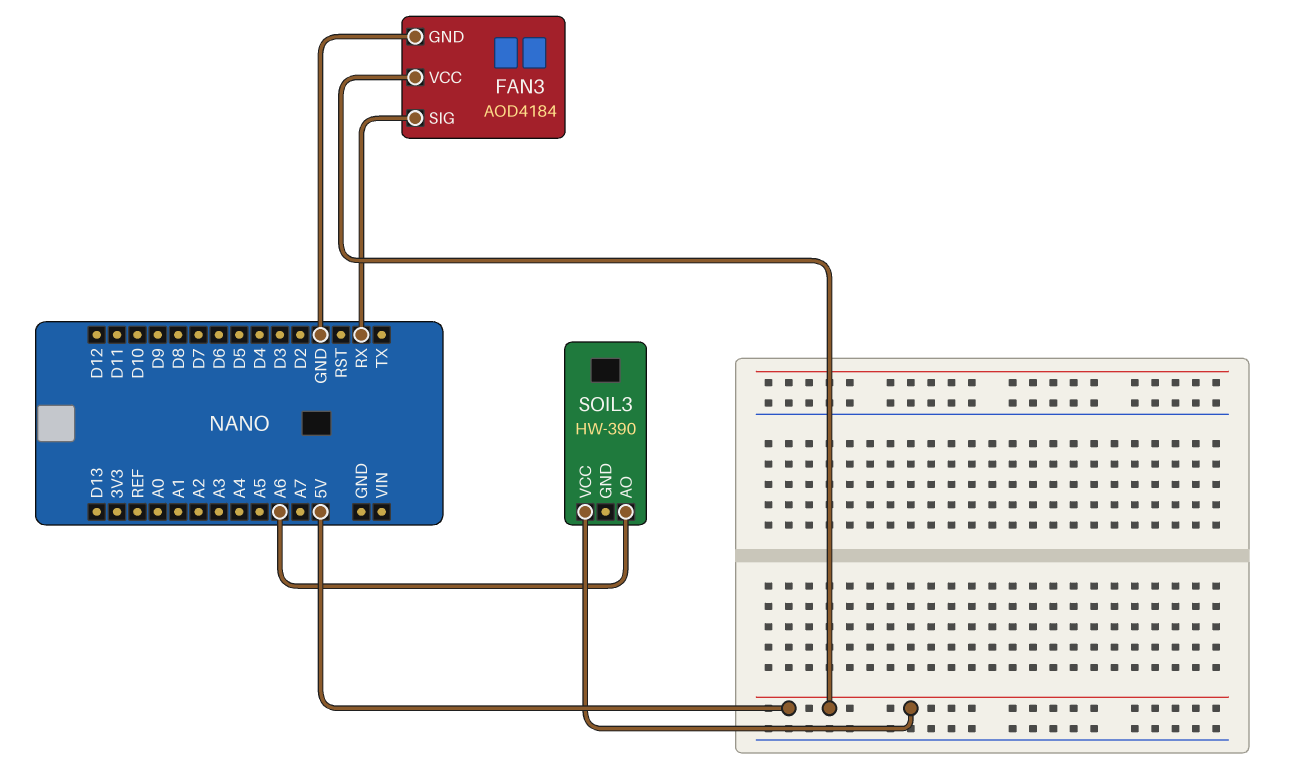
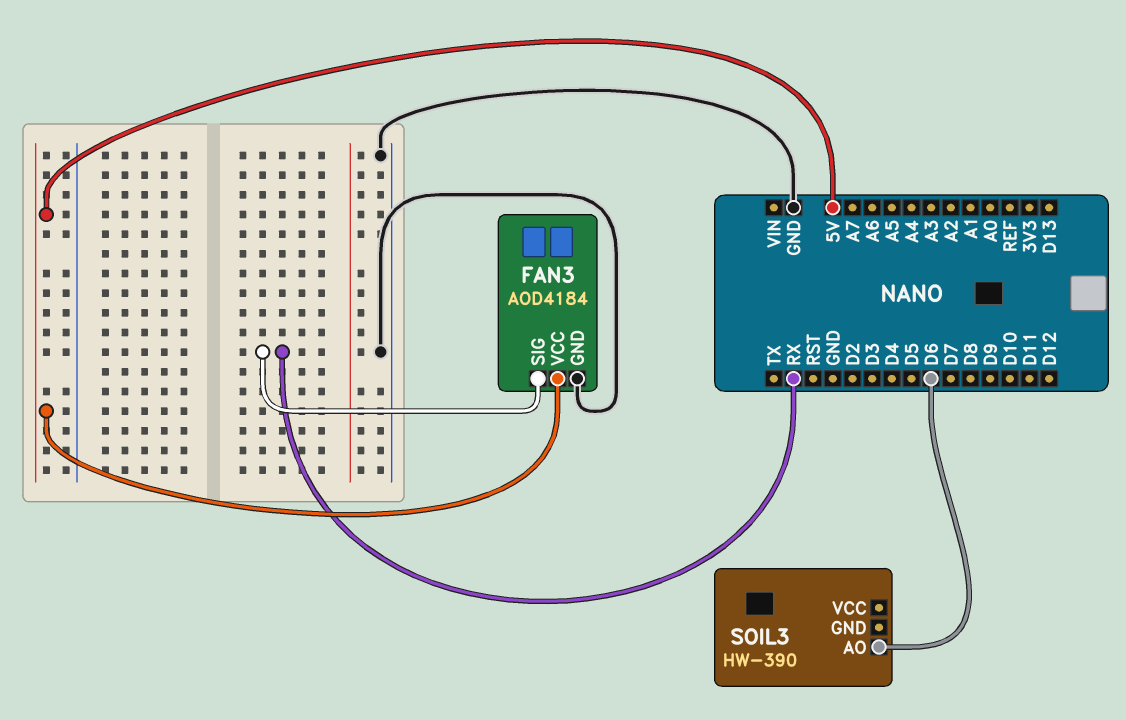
SOIL3 pin AO: A6 -> D6
SOIL3 pin VCC: 5V -> none

